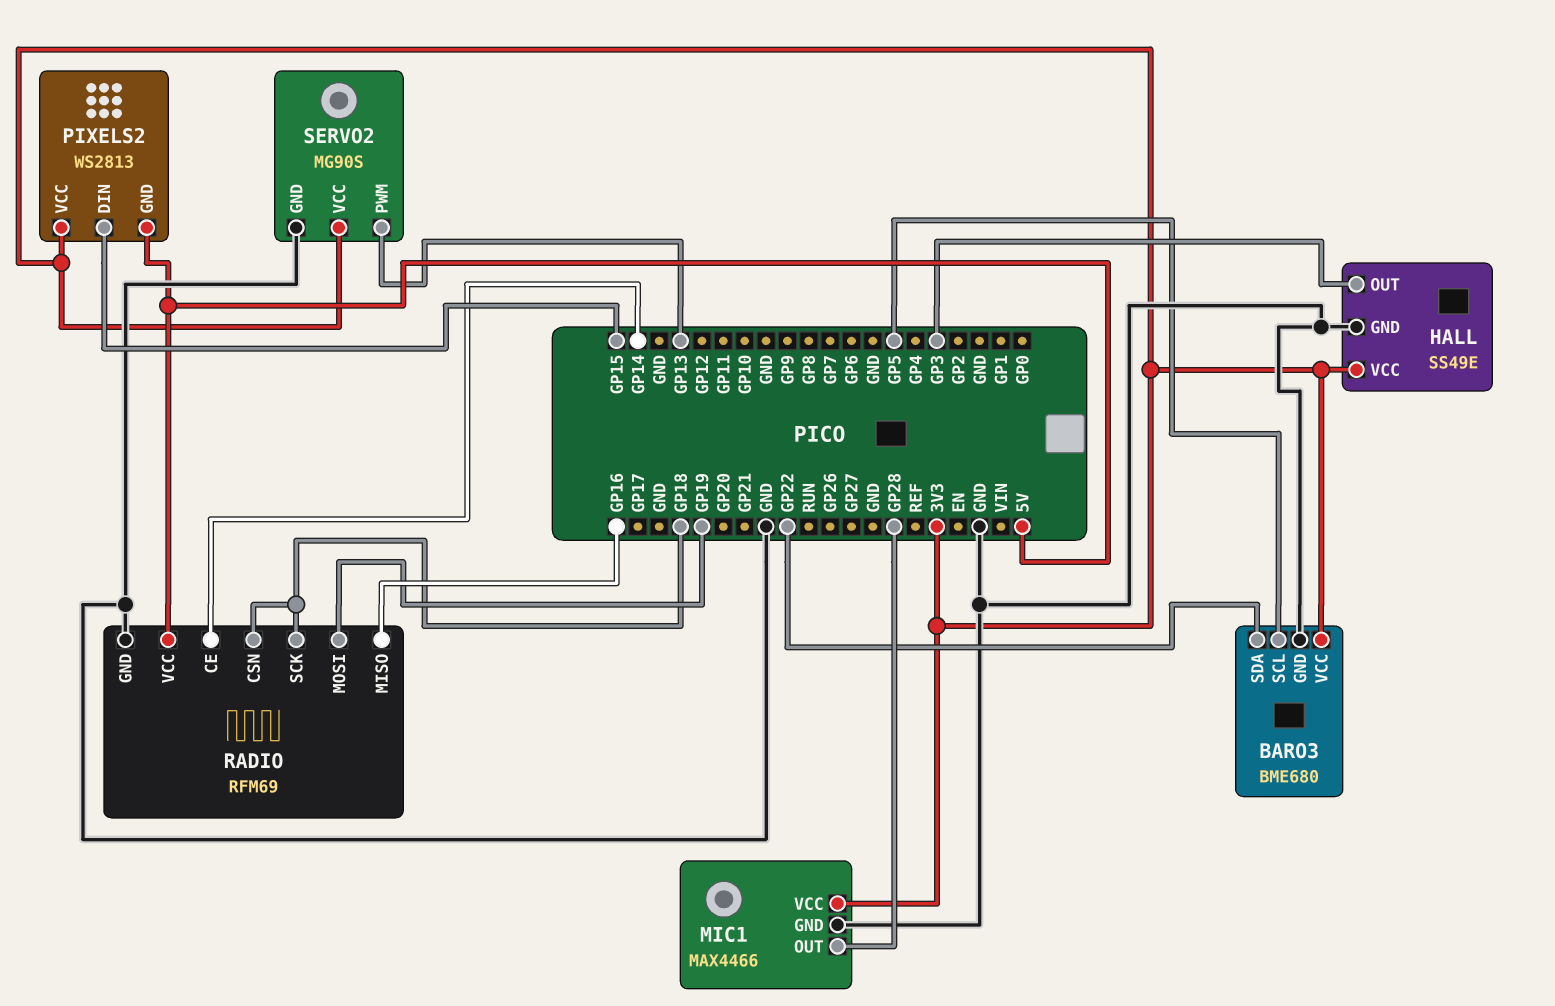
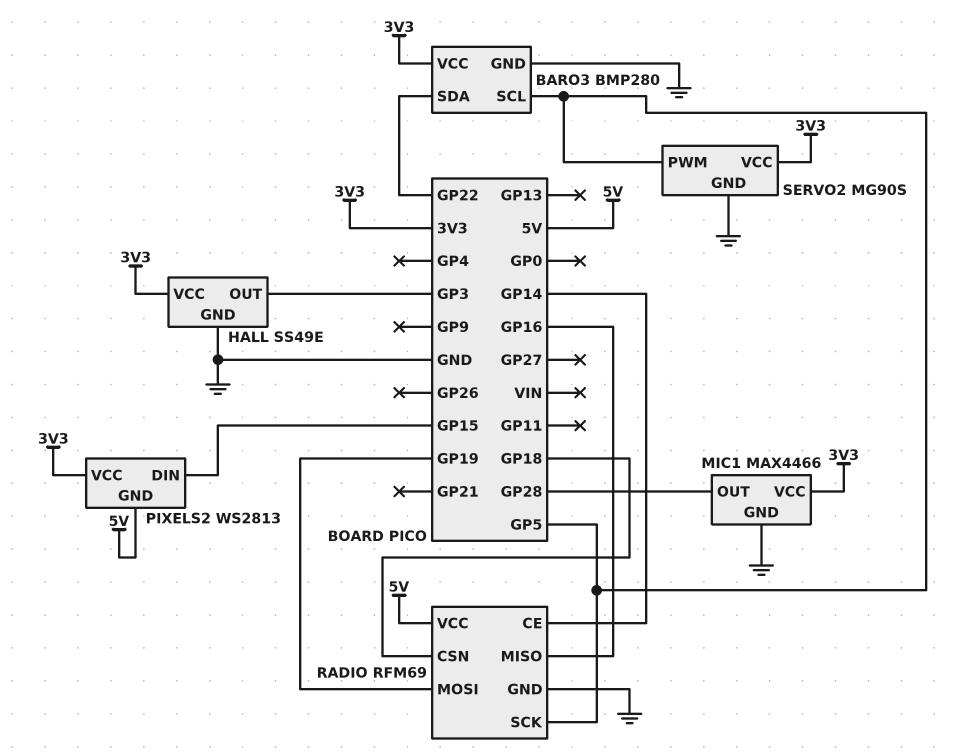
BARO3: BME680 -> BMP280
RADIO pin SCK: GP18 -> GP5
SERVO2 pin PWM: GP13 -> GP5

